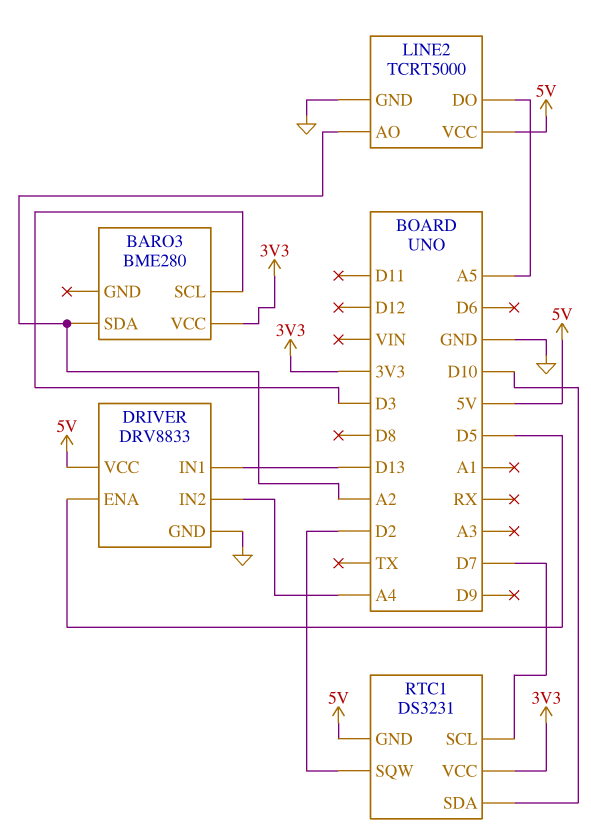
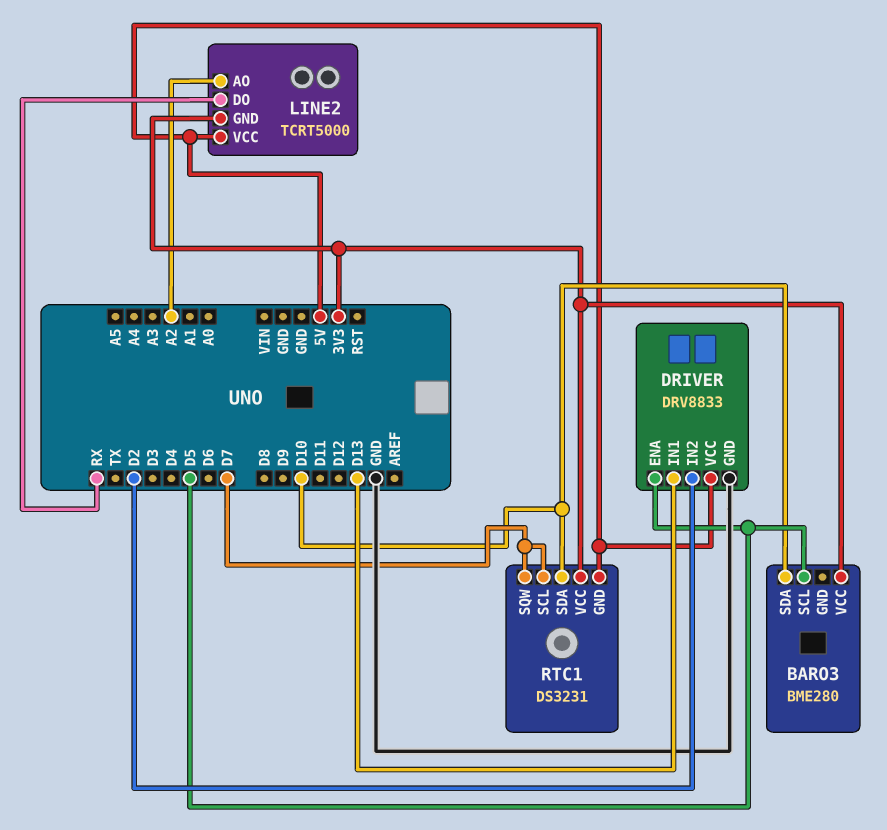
BARO3 pin SCL: D3 -> D5
BARO3 pin SDA: A2 -> D10
DRIVER pin IN2: A4 -> D2
LINE2 pin DO: A5 -> RX
LINE2 pin GND: GND -> 3V3
RTC1 pin SQW: D2 -> D7

